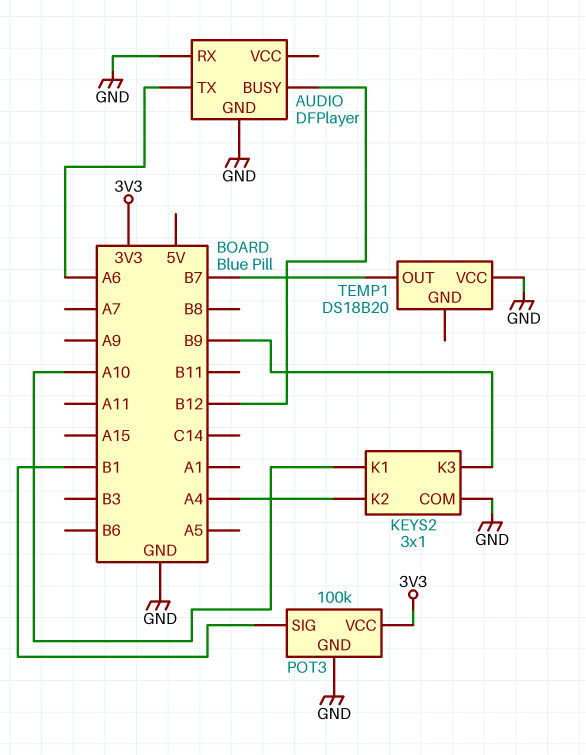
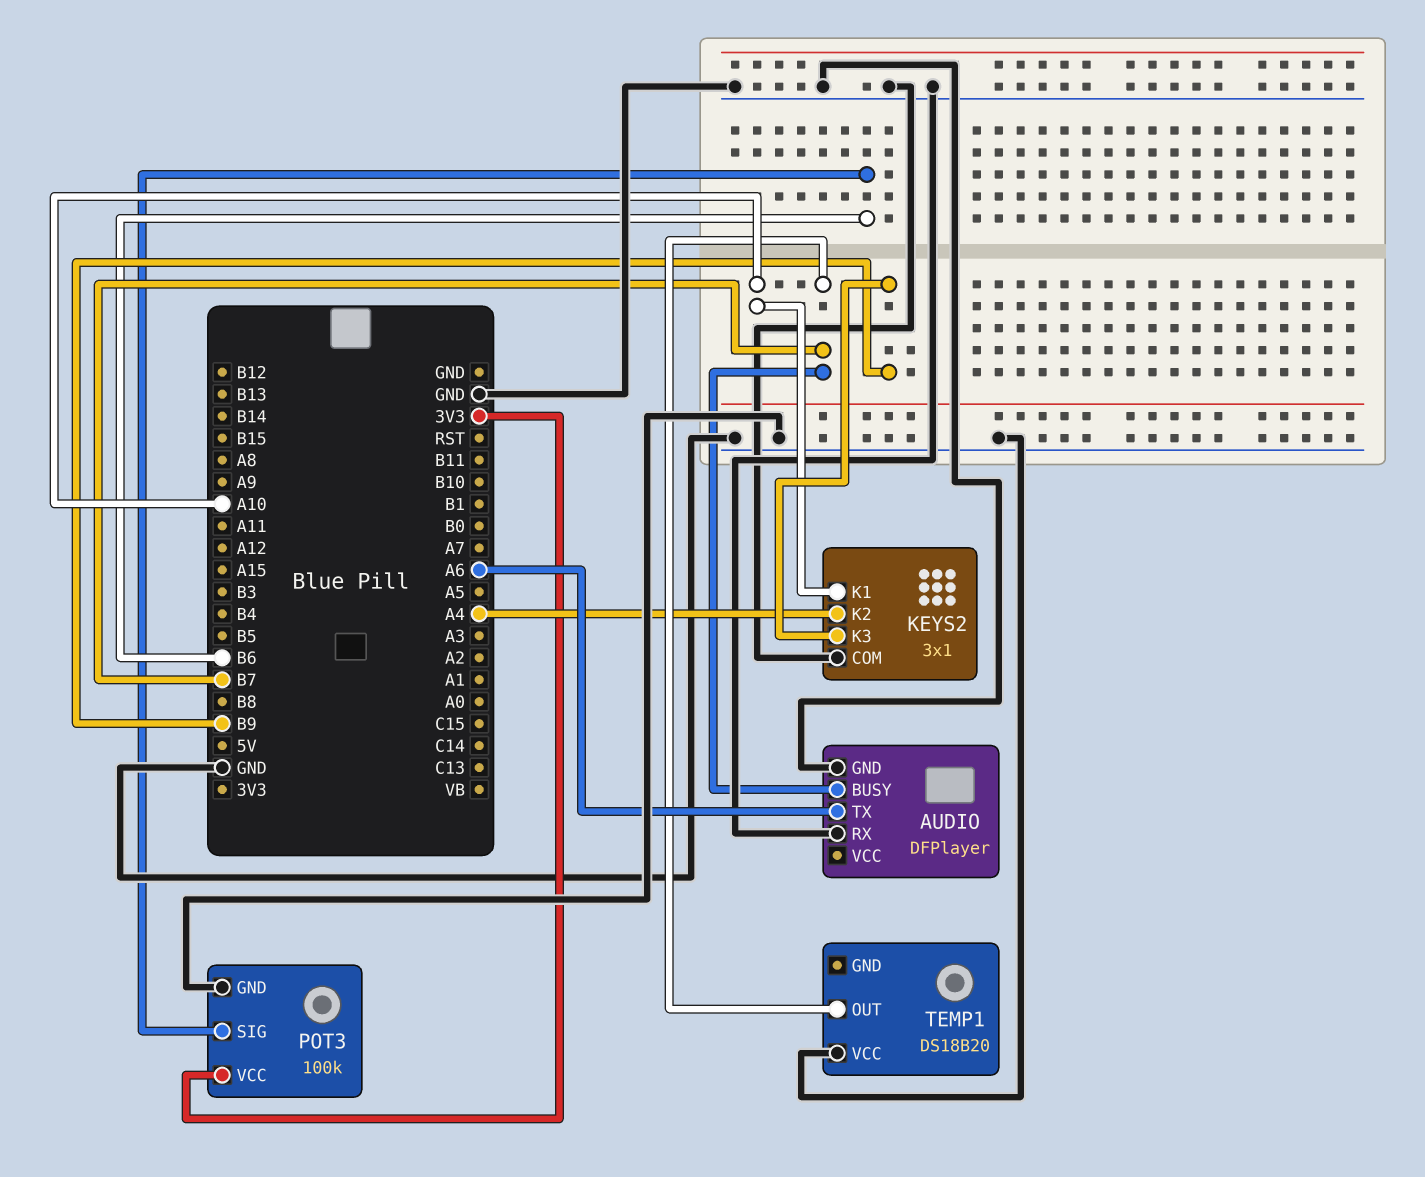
AUDIO pin BUSY: B12 -> B7
POT3 pin SIG: B1 -> B6

